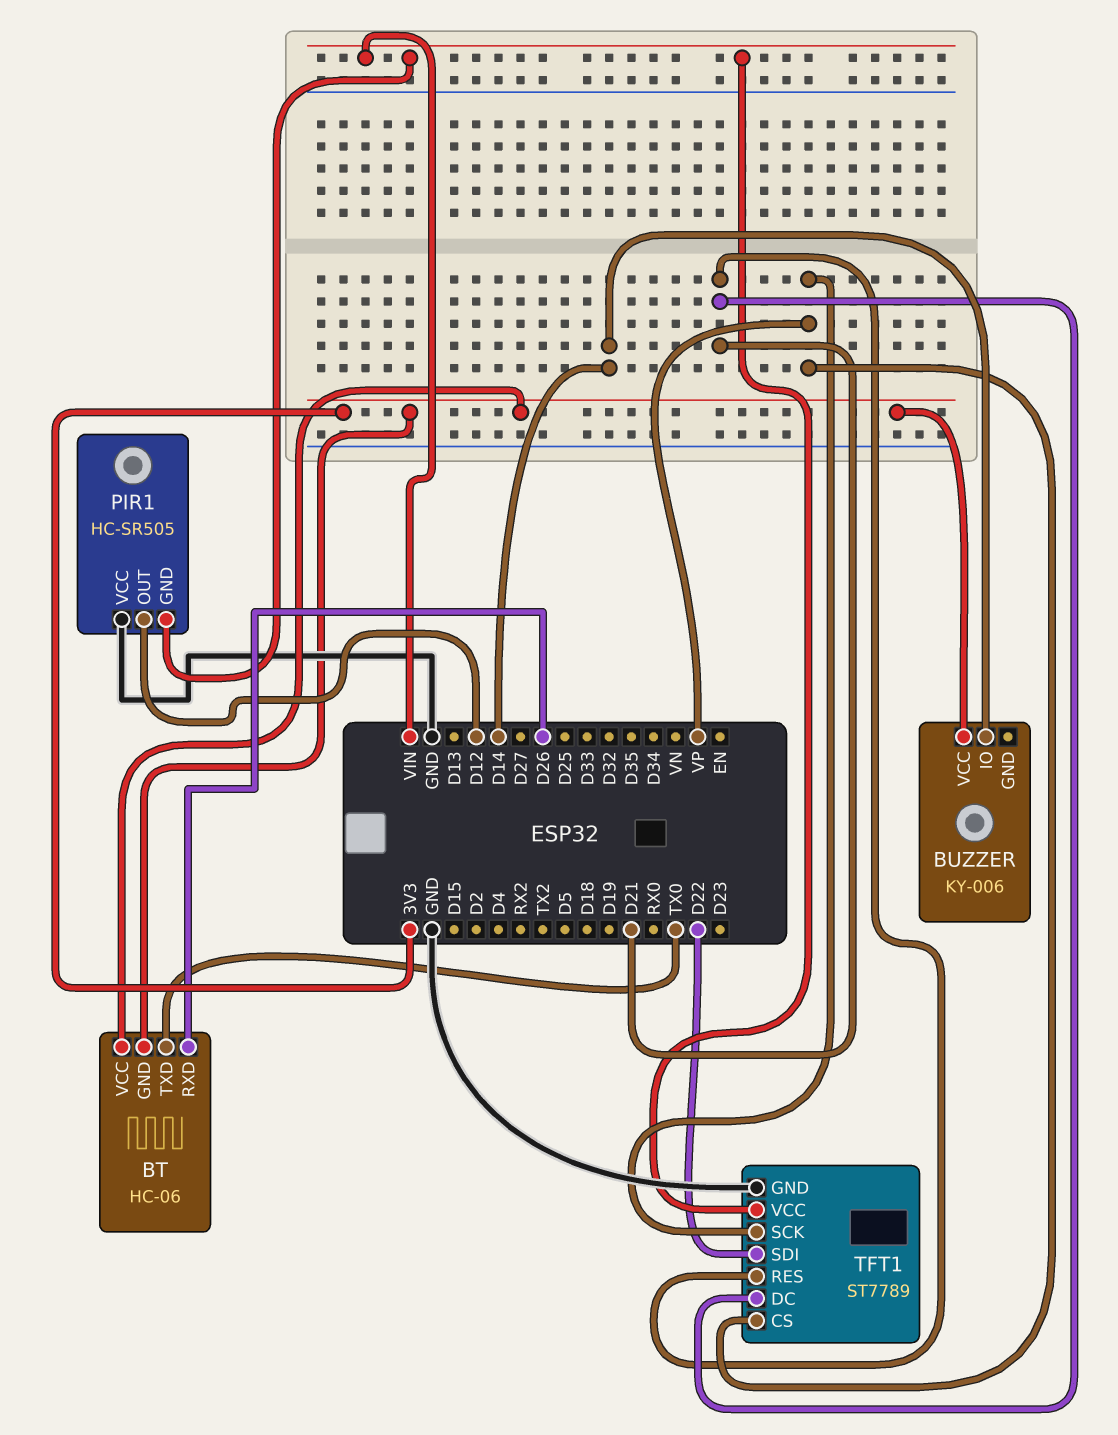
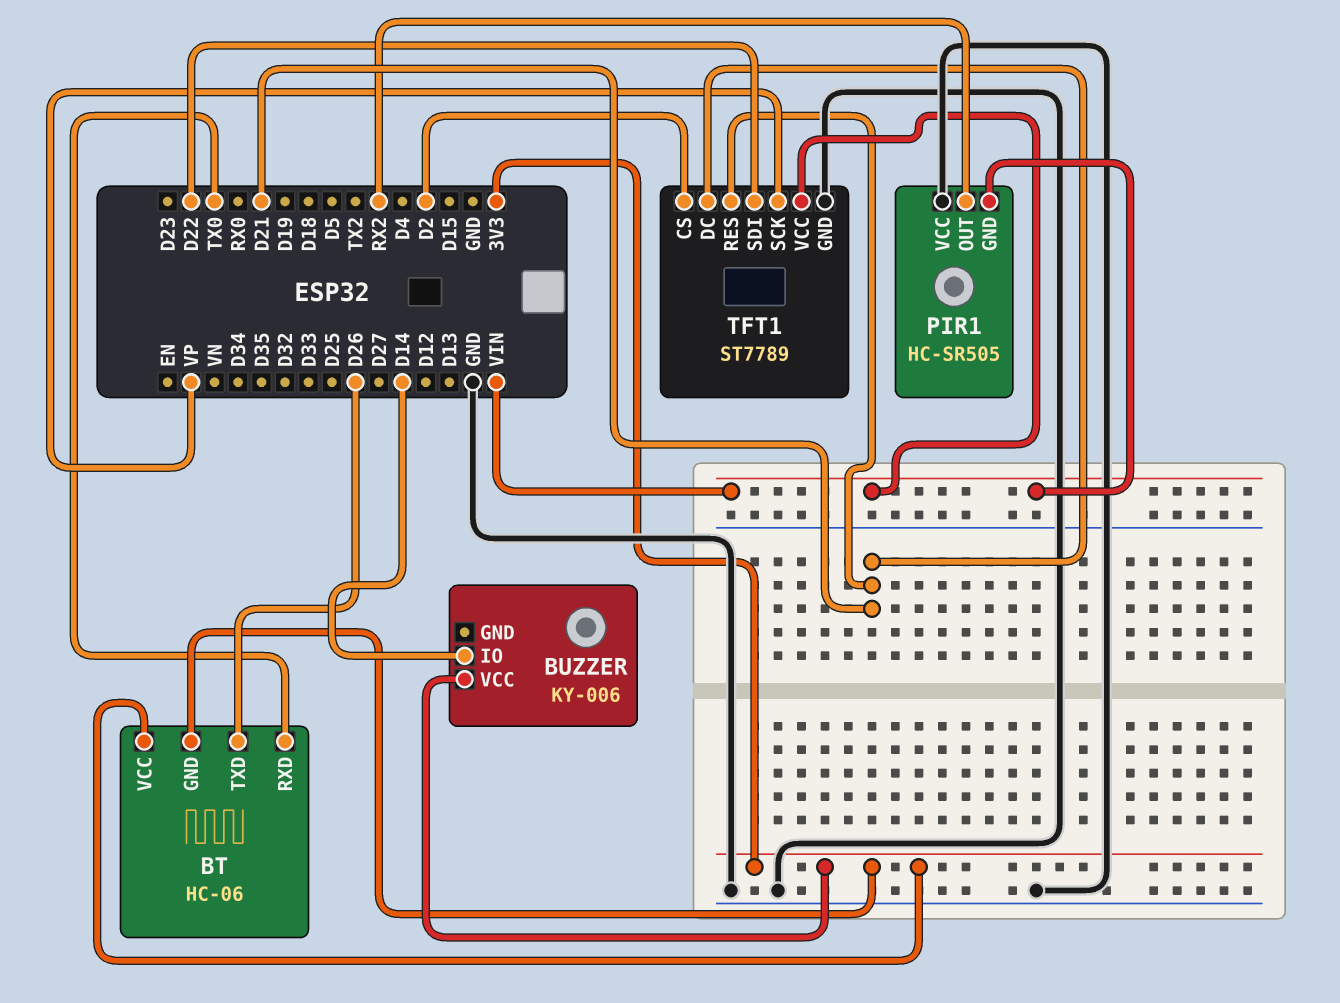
BT pin RXD: D26 -> TX0
BT pin TXD: TX0 -> D26
PIR1 pin OUT: D12 -> RX2
TFT1 pin CS: VP -> D2

